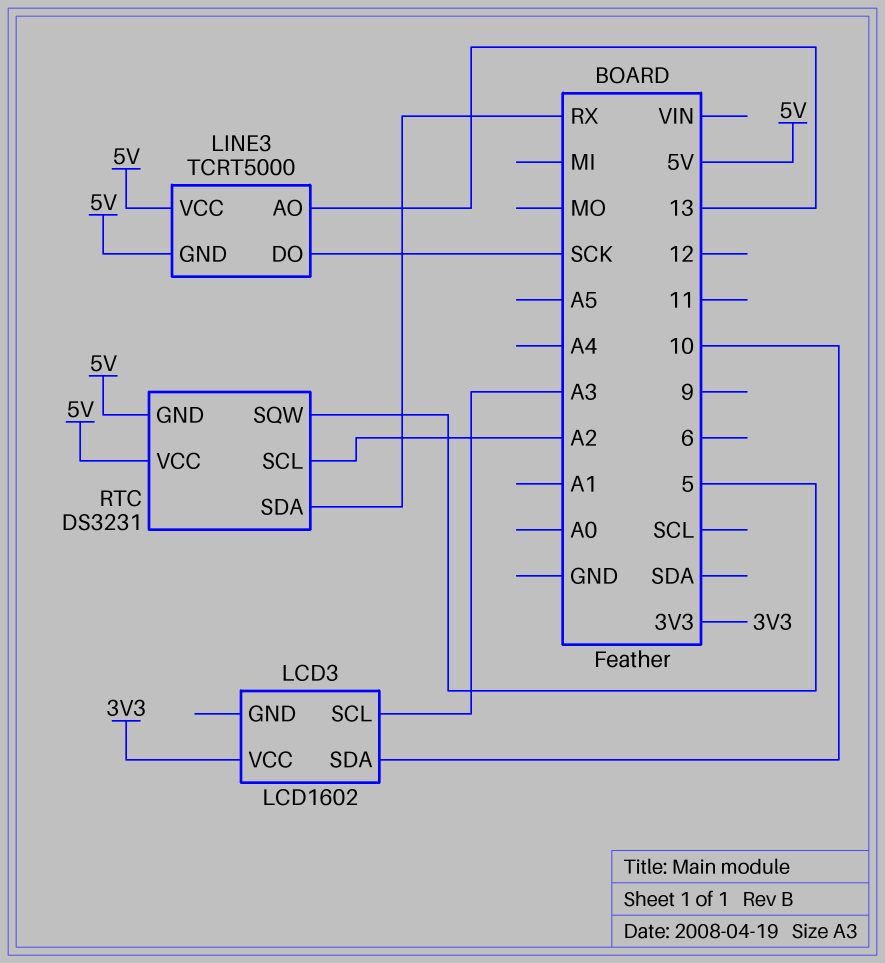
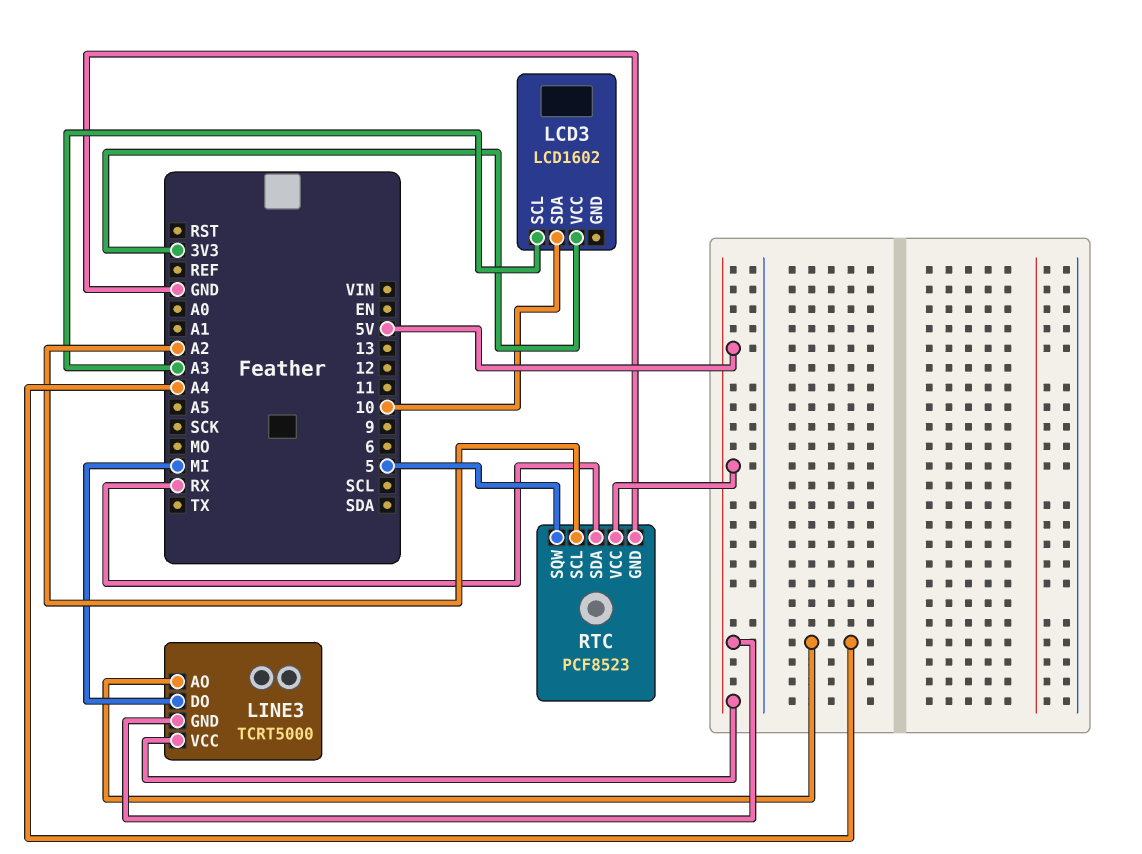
LINE3 pin AO: 13 -> A4
LINE3 pin DO: SCK -> MI
RTC: DS3231 -> PCF8523
RTC pin GND: 5V -> GND

